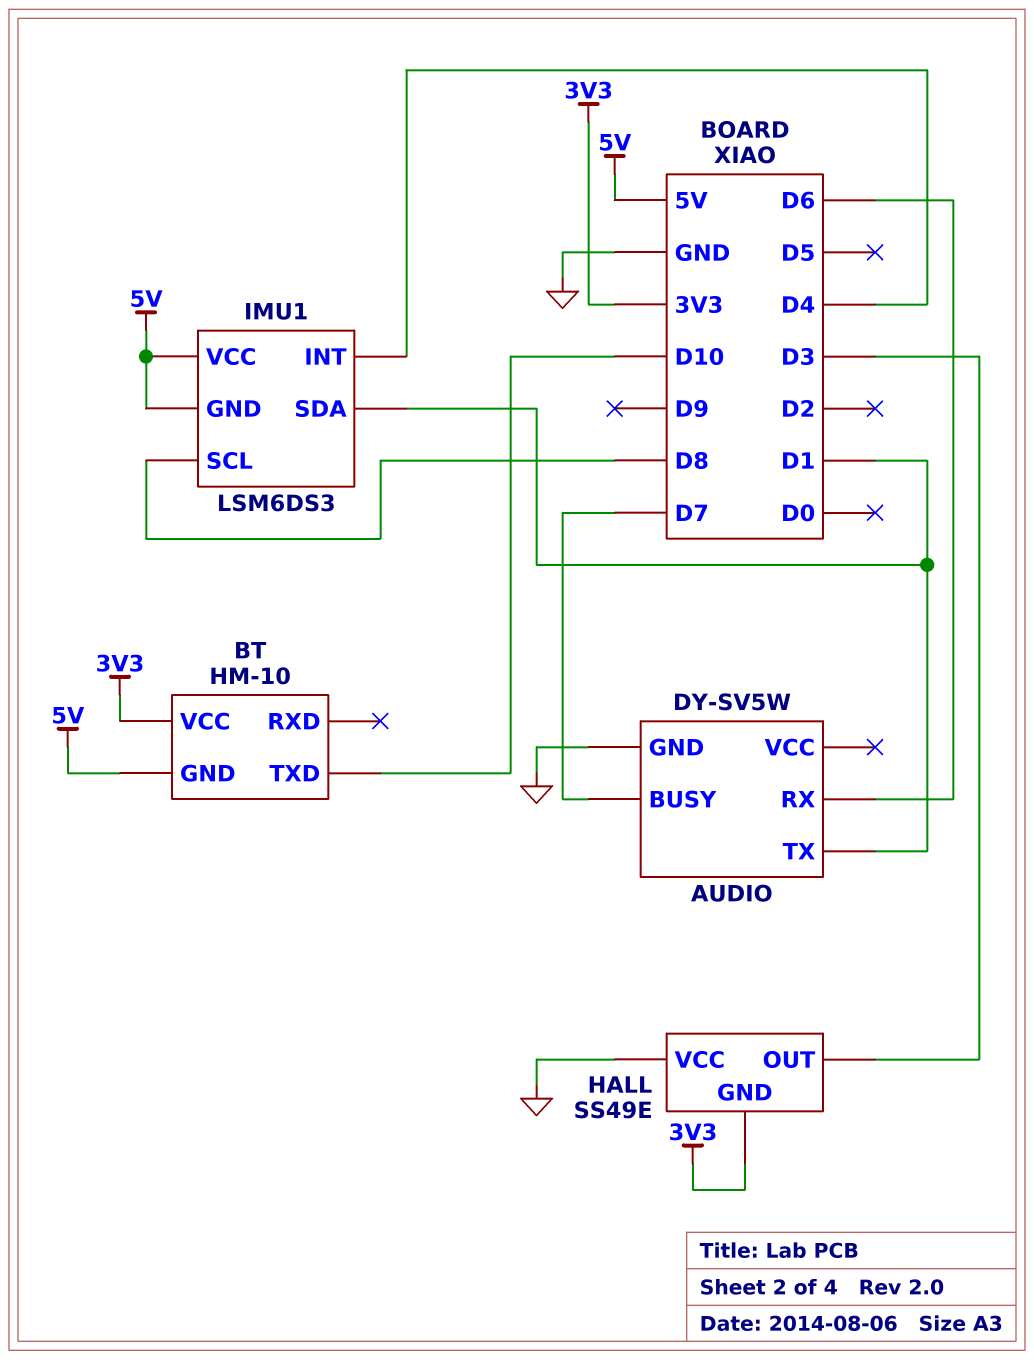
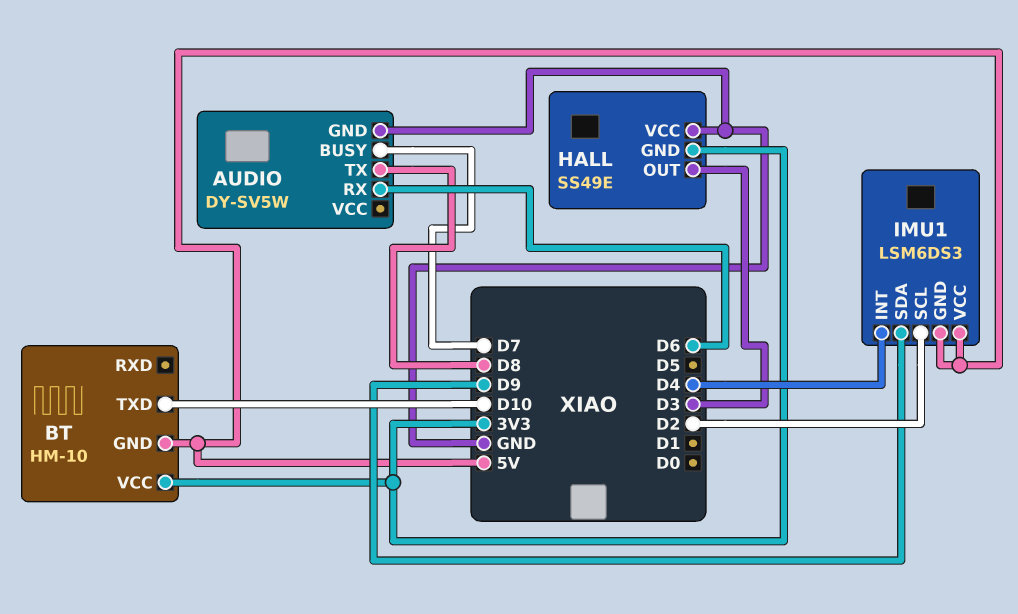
AUDIO pin TX: D1 -> D8
IMU1 pin SCL: D8 -> D2
IMU1 pin SDA: D1 -> D9

